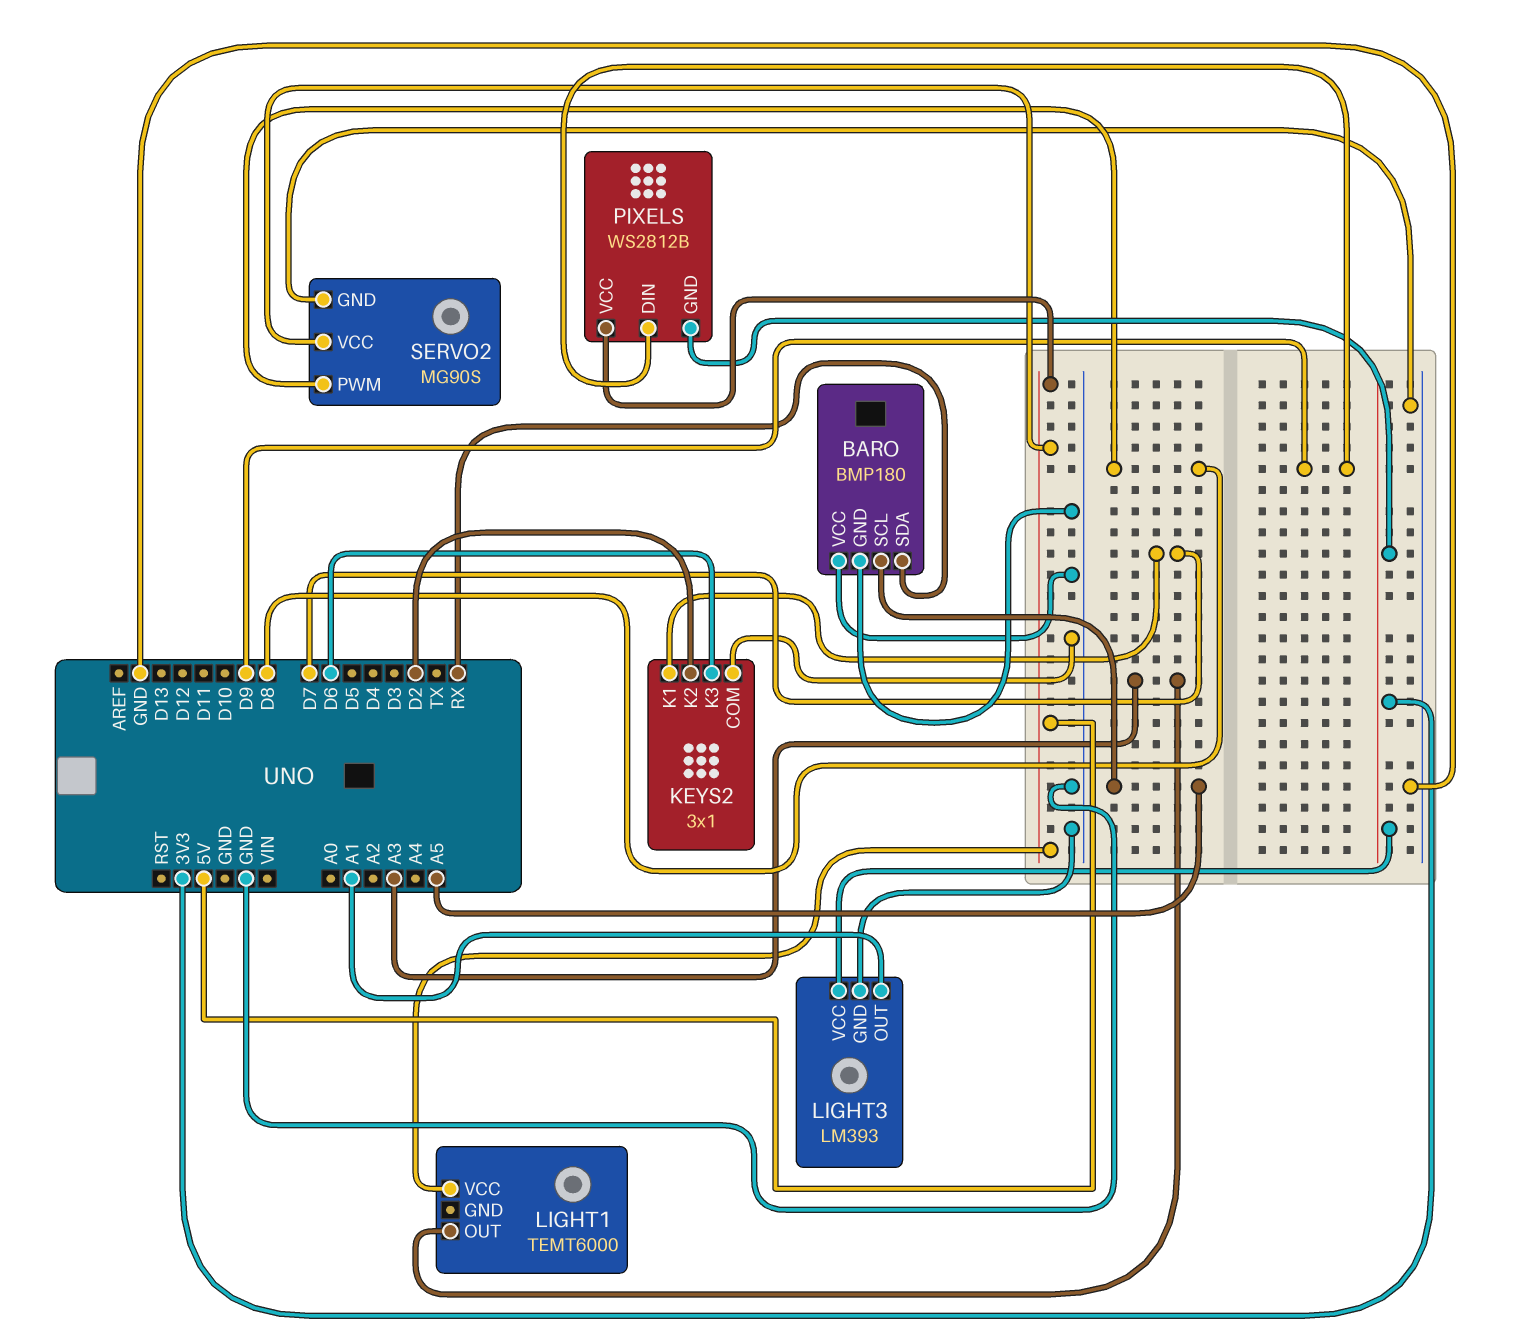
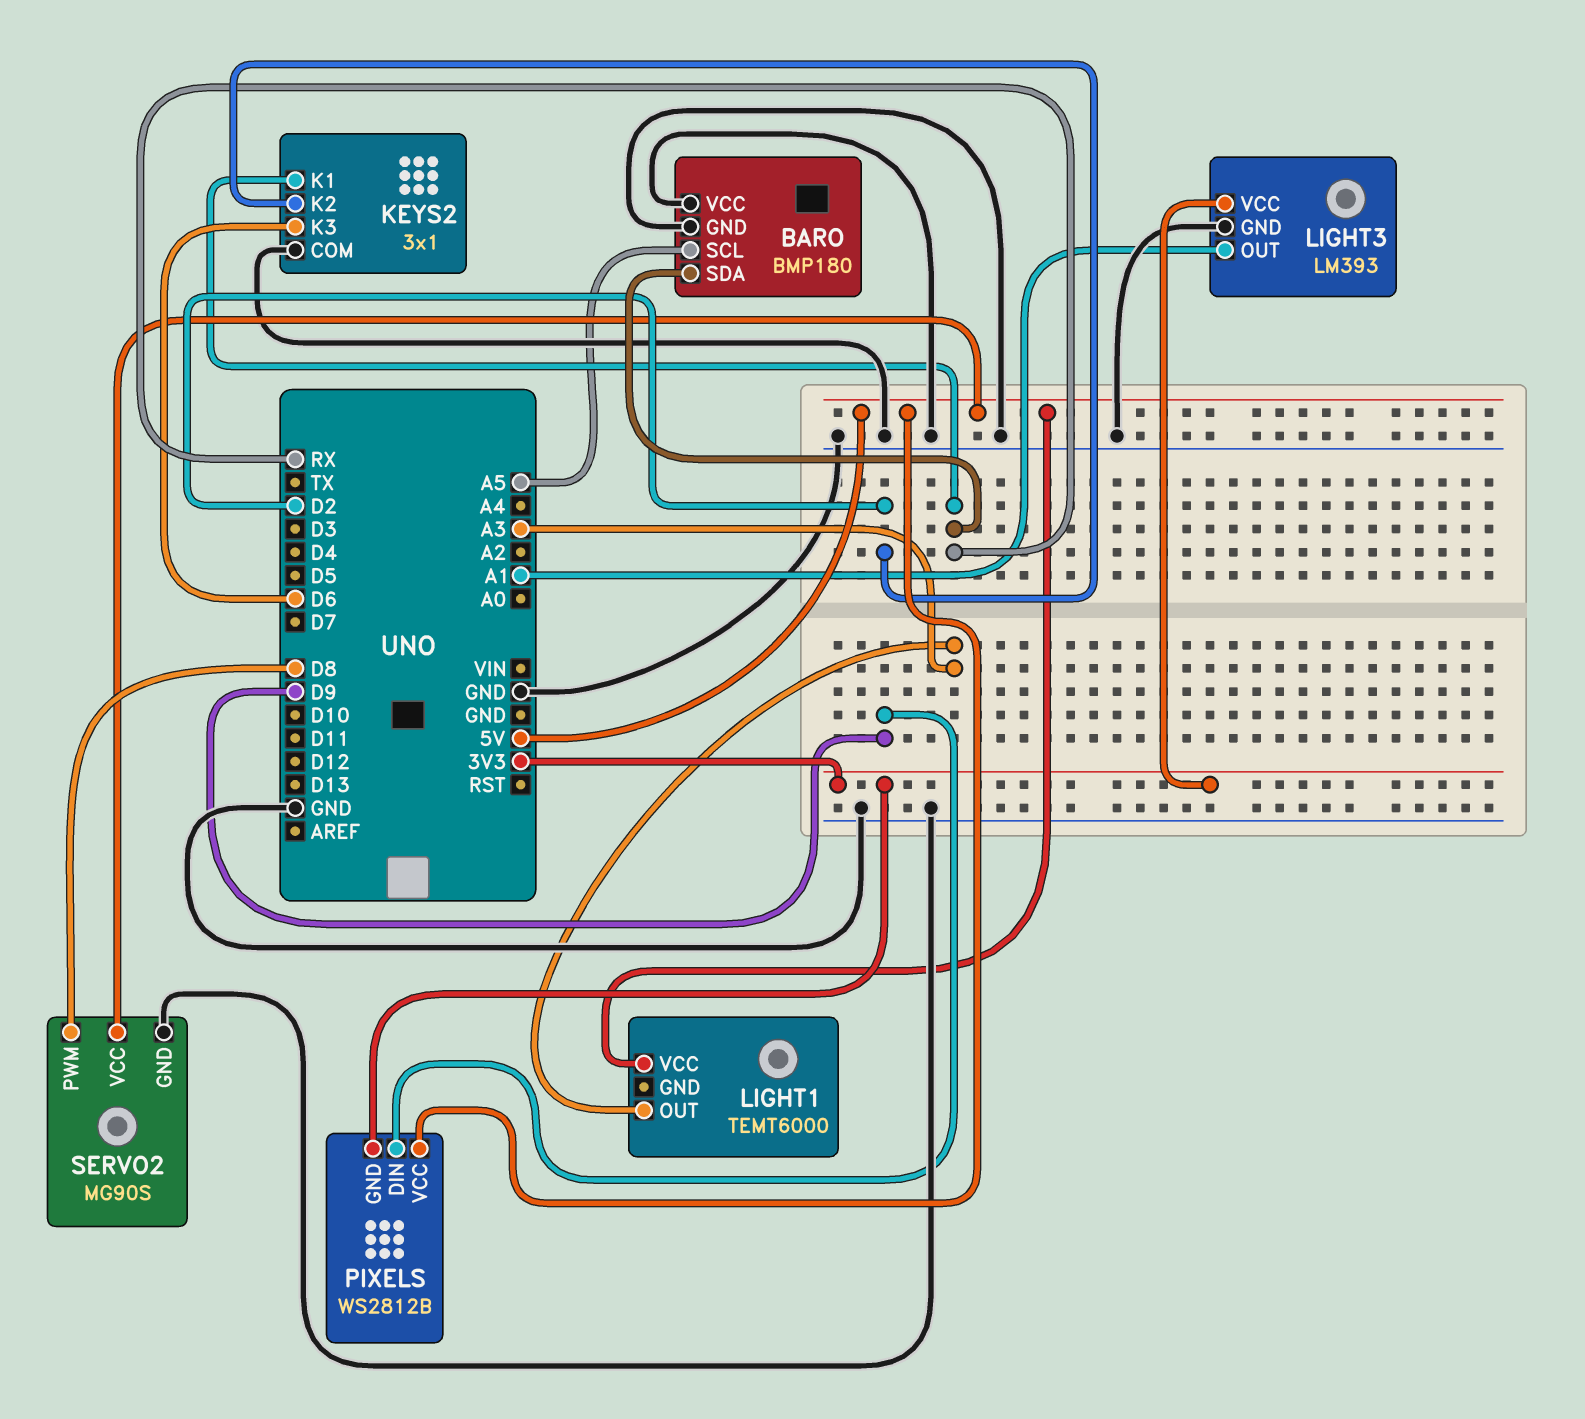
KEYS2 pin K1: D7 -> RX

